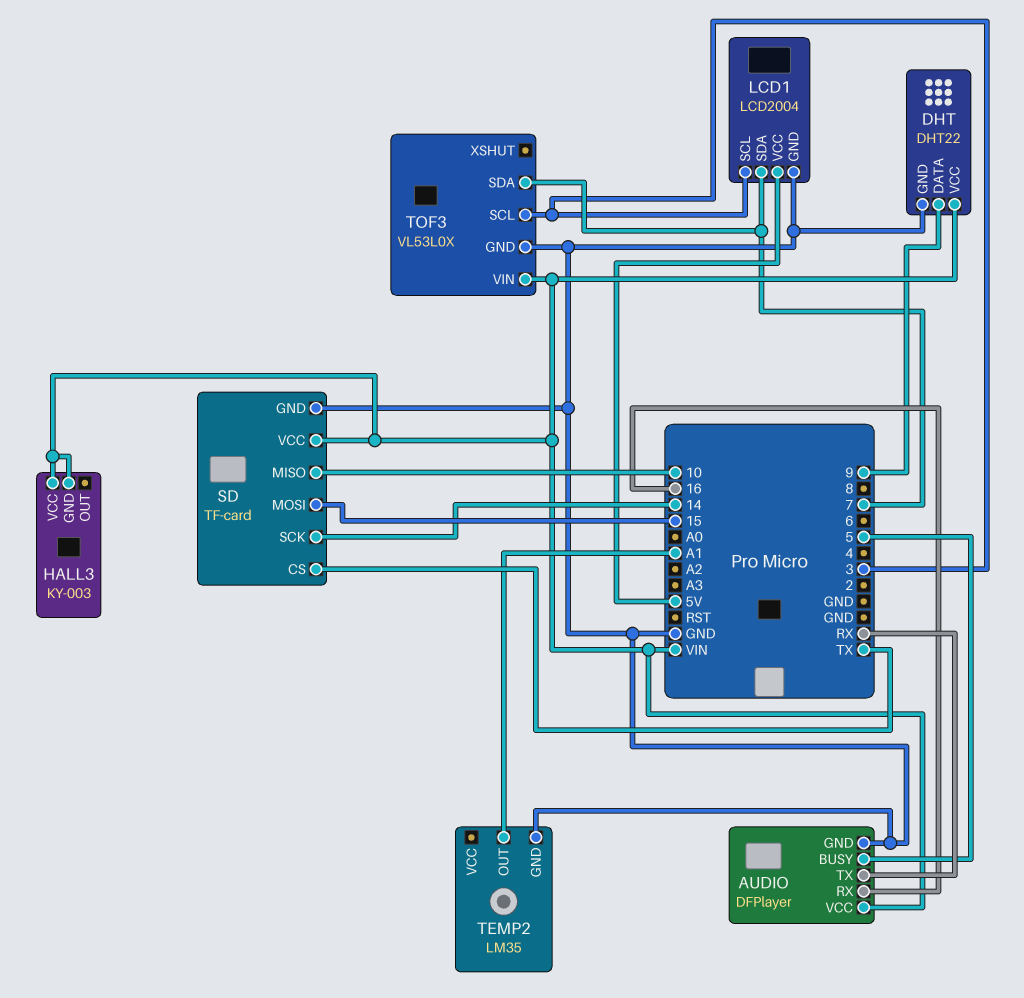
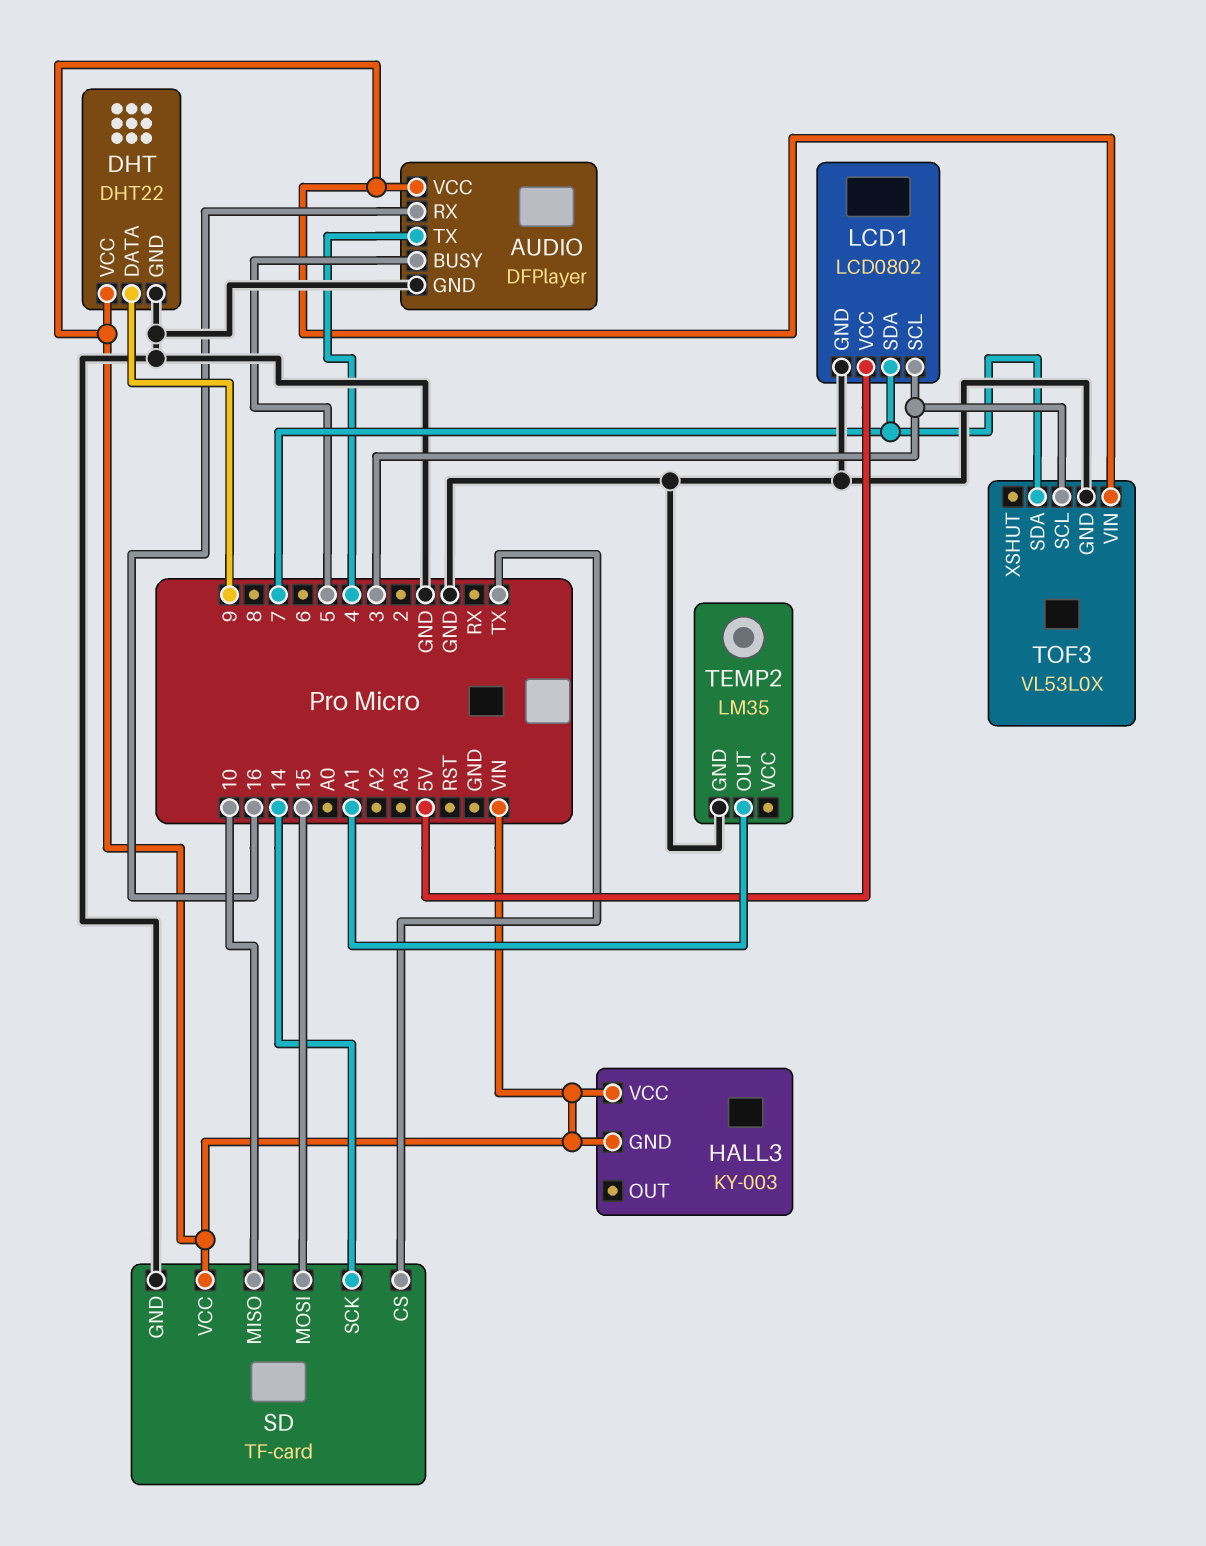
AUDIO pin TX: RX -> 4
LCD1: LCD2004 -> LCD0802

